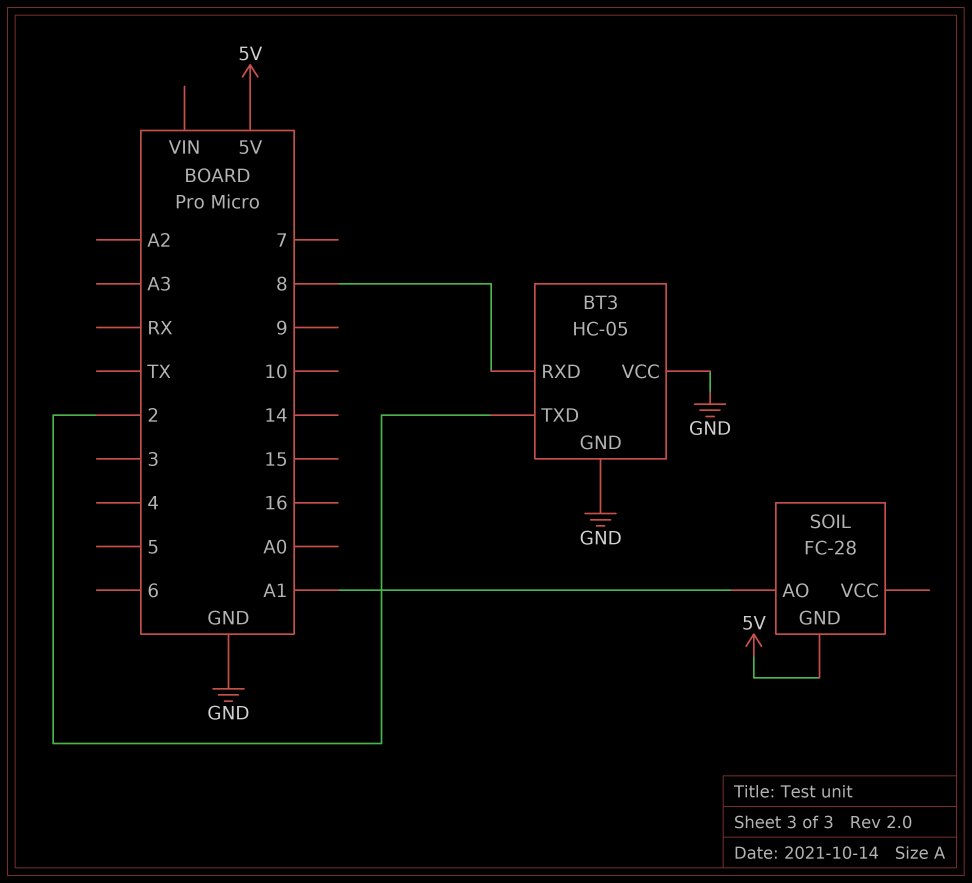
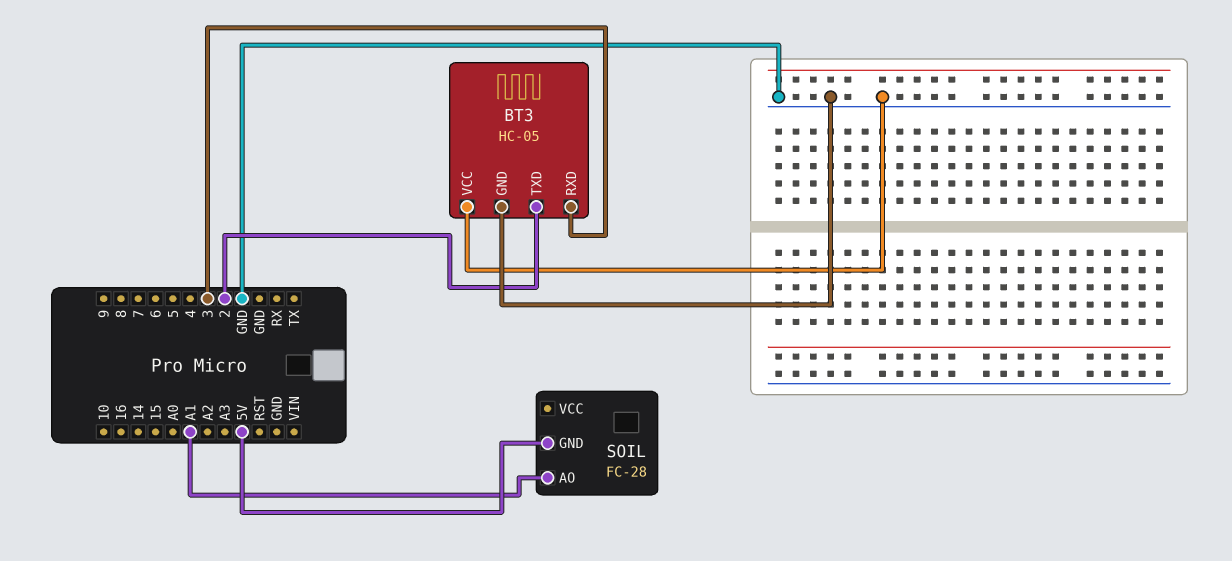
BT3 pin RXD: 8 -> 3

